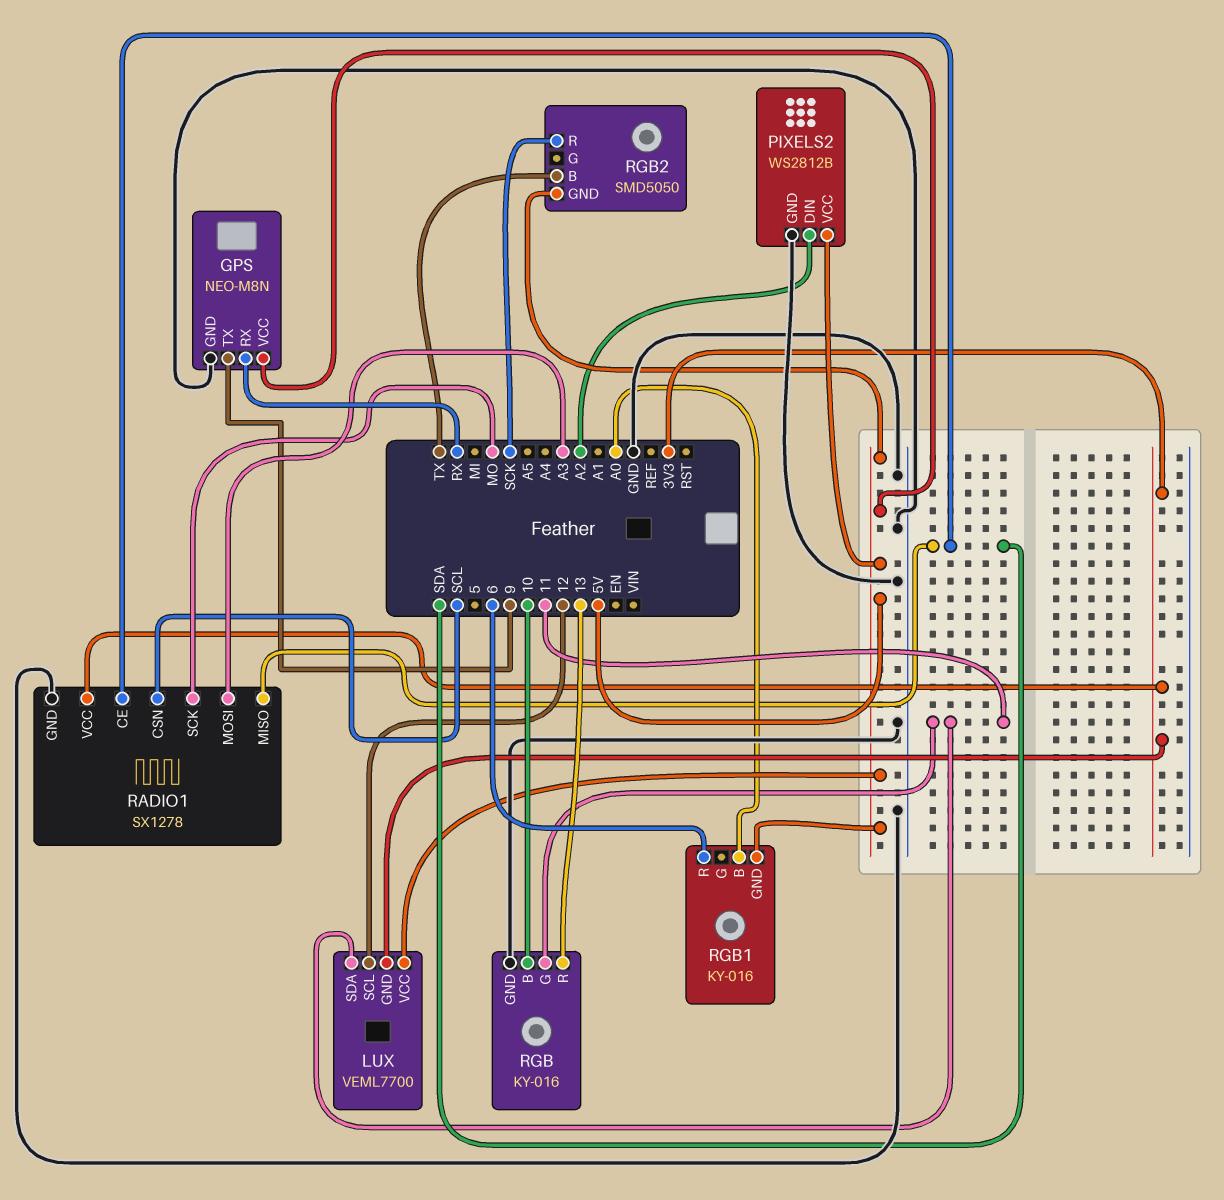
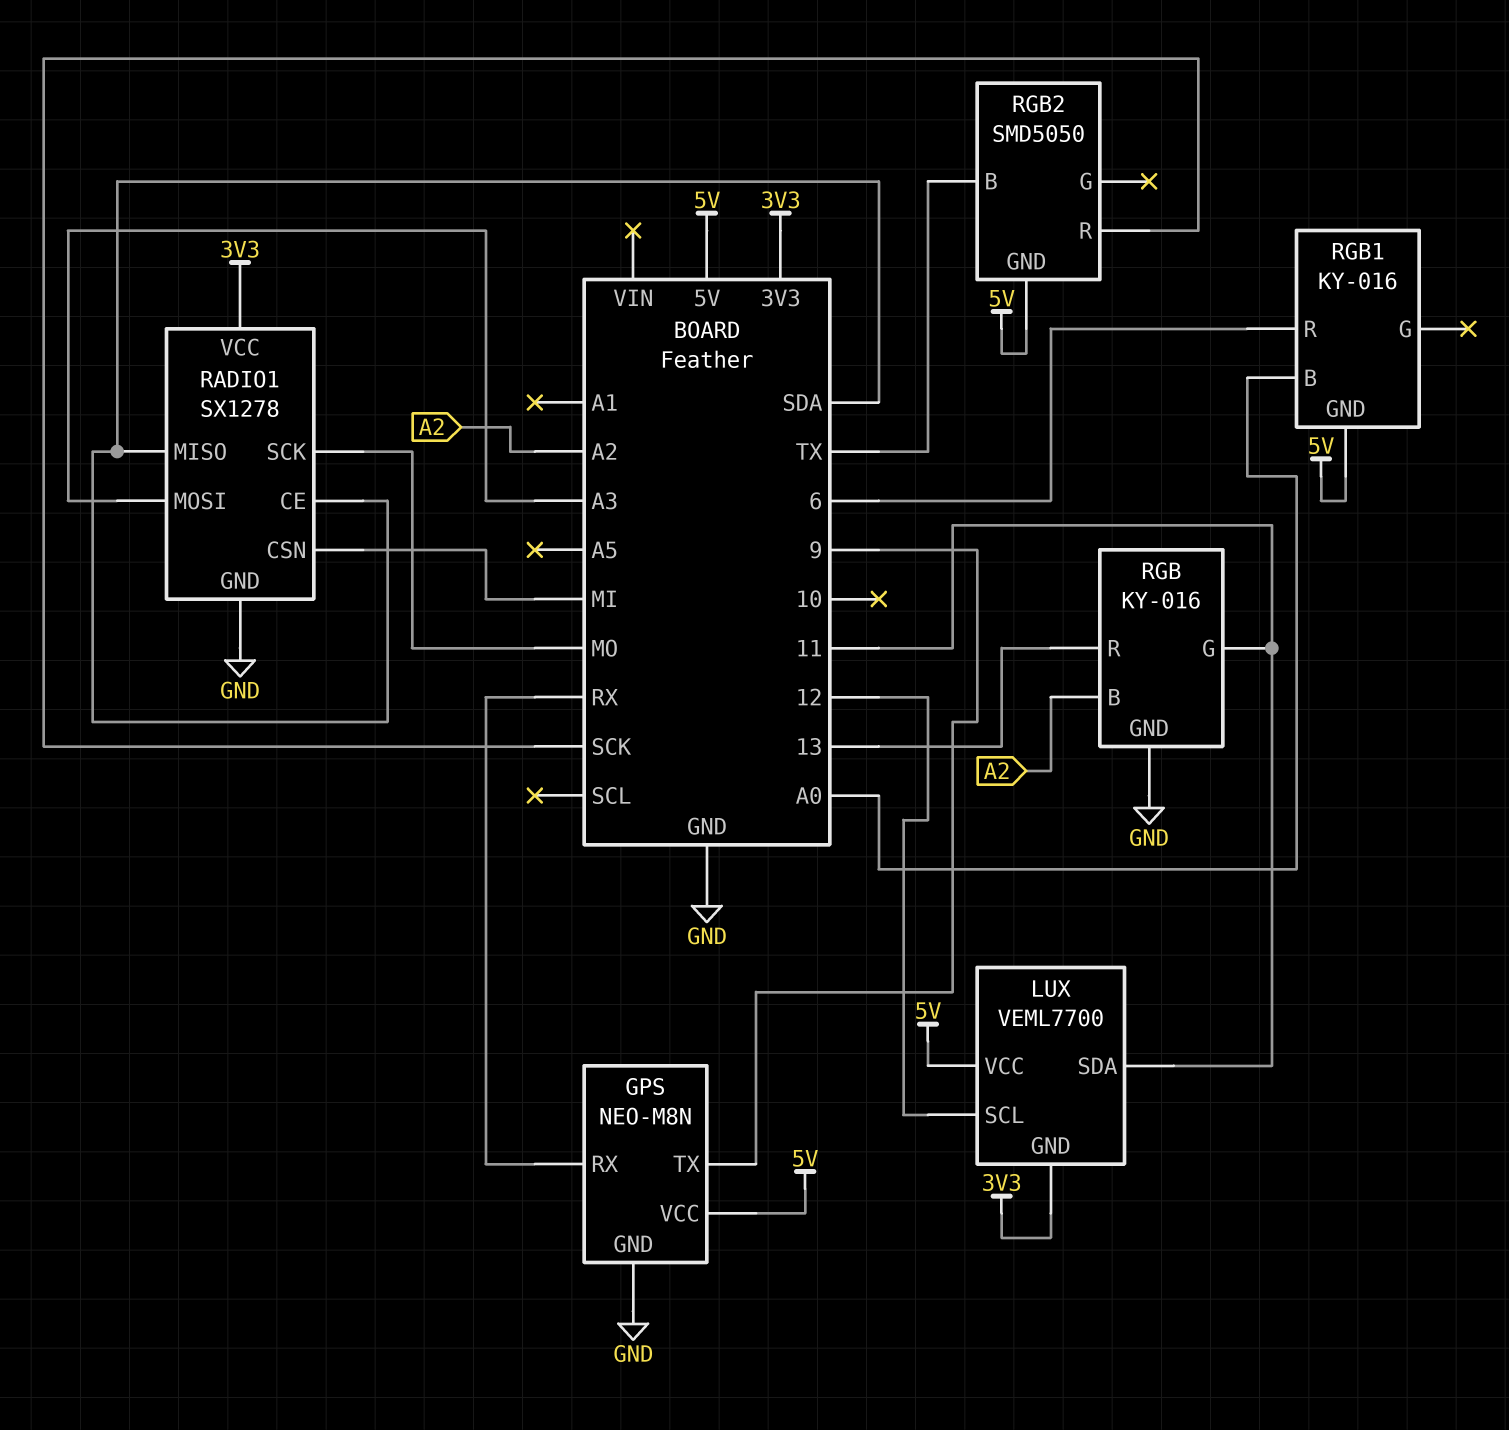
PIXELS2: WS2812B -> none
PIXELS2 pin DIN: A2 -> none
PIXELS2 pin GND: GND -> none
PIXELS2 pin VCC: 5V -> none
RADIO1 pin CSN: SCL -> MI
RGB pin B: 10 -> A2

